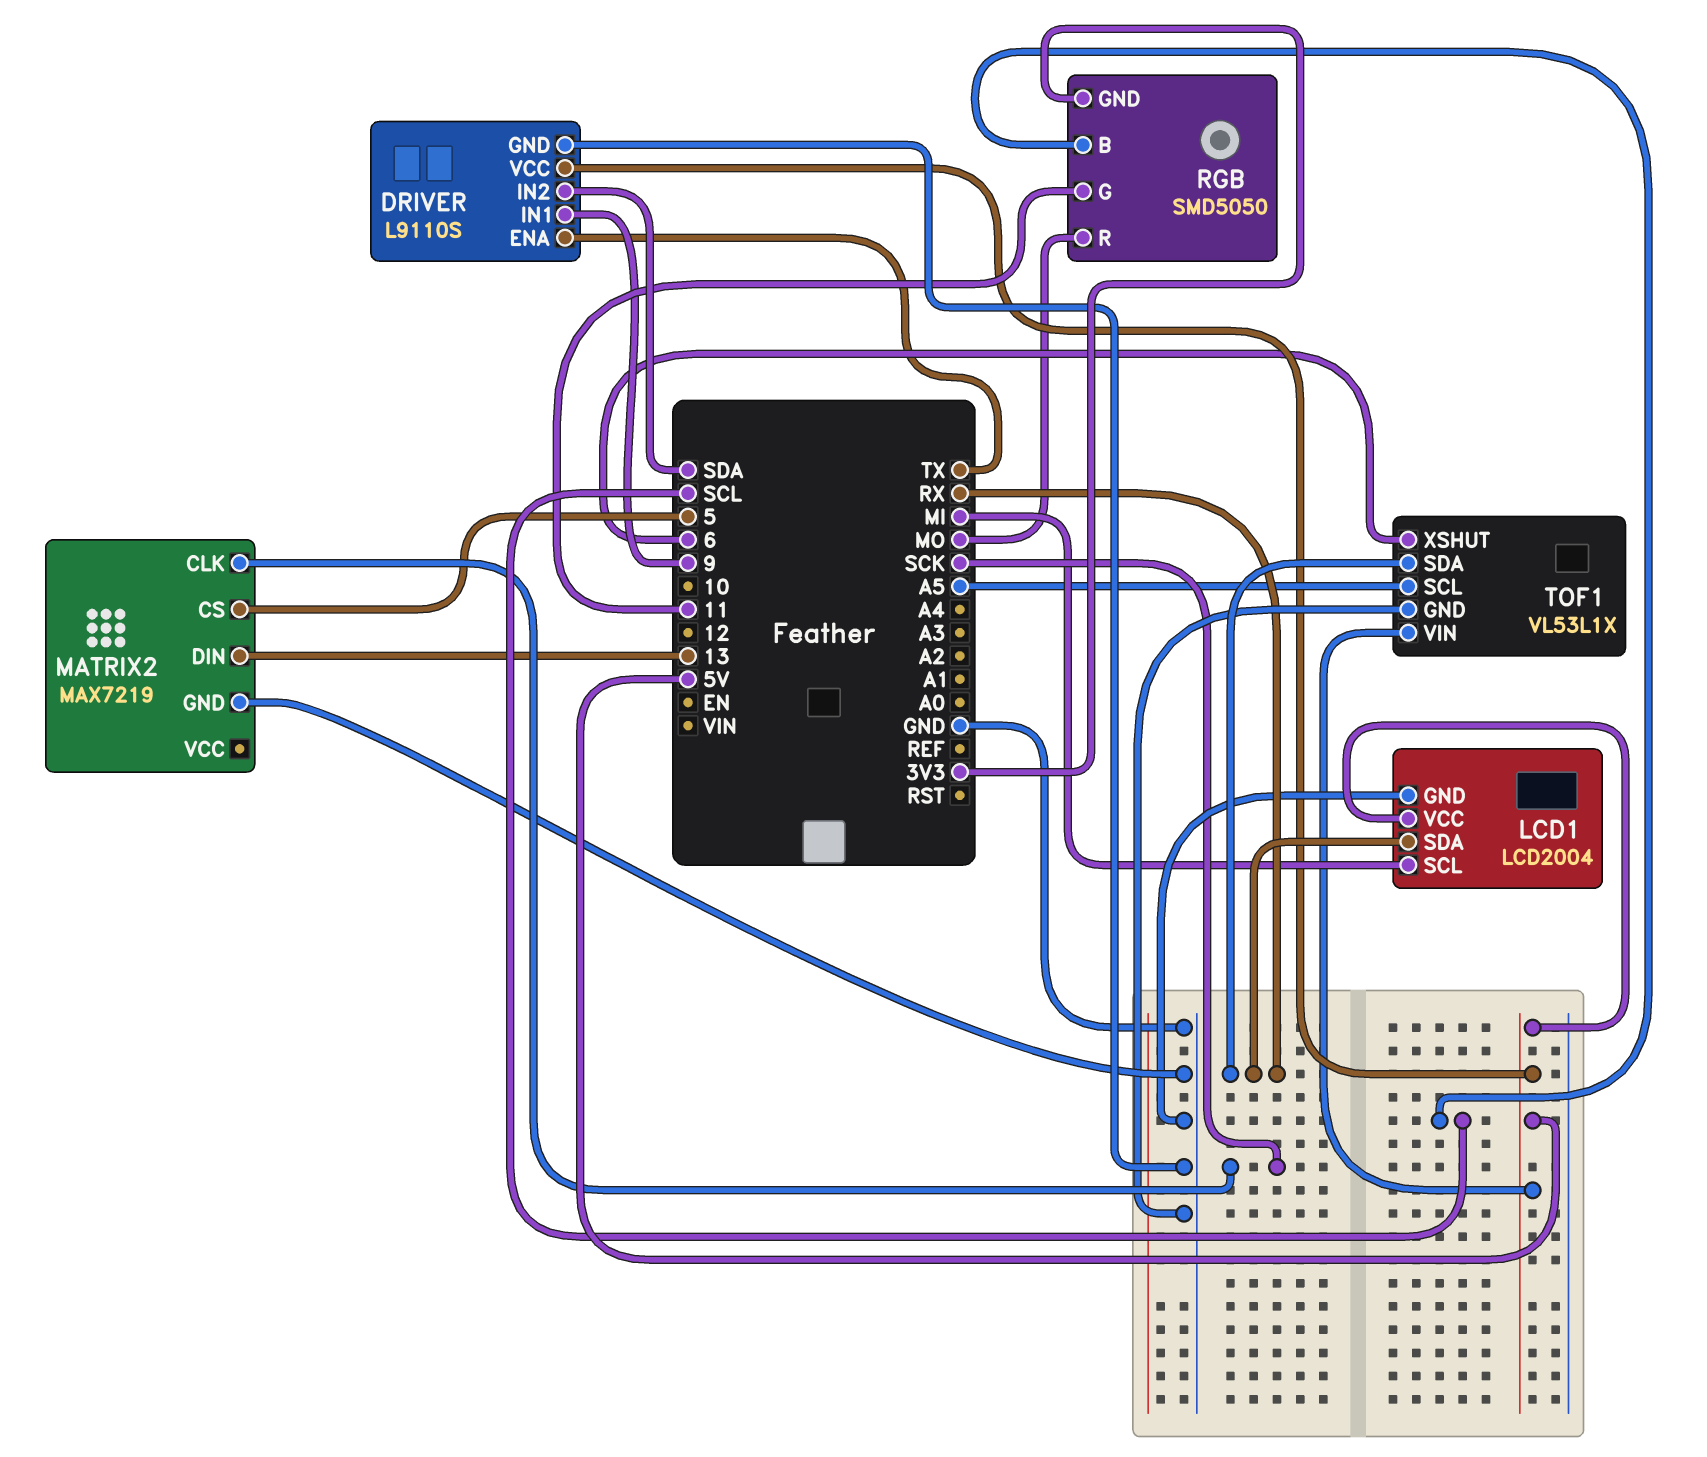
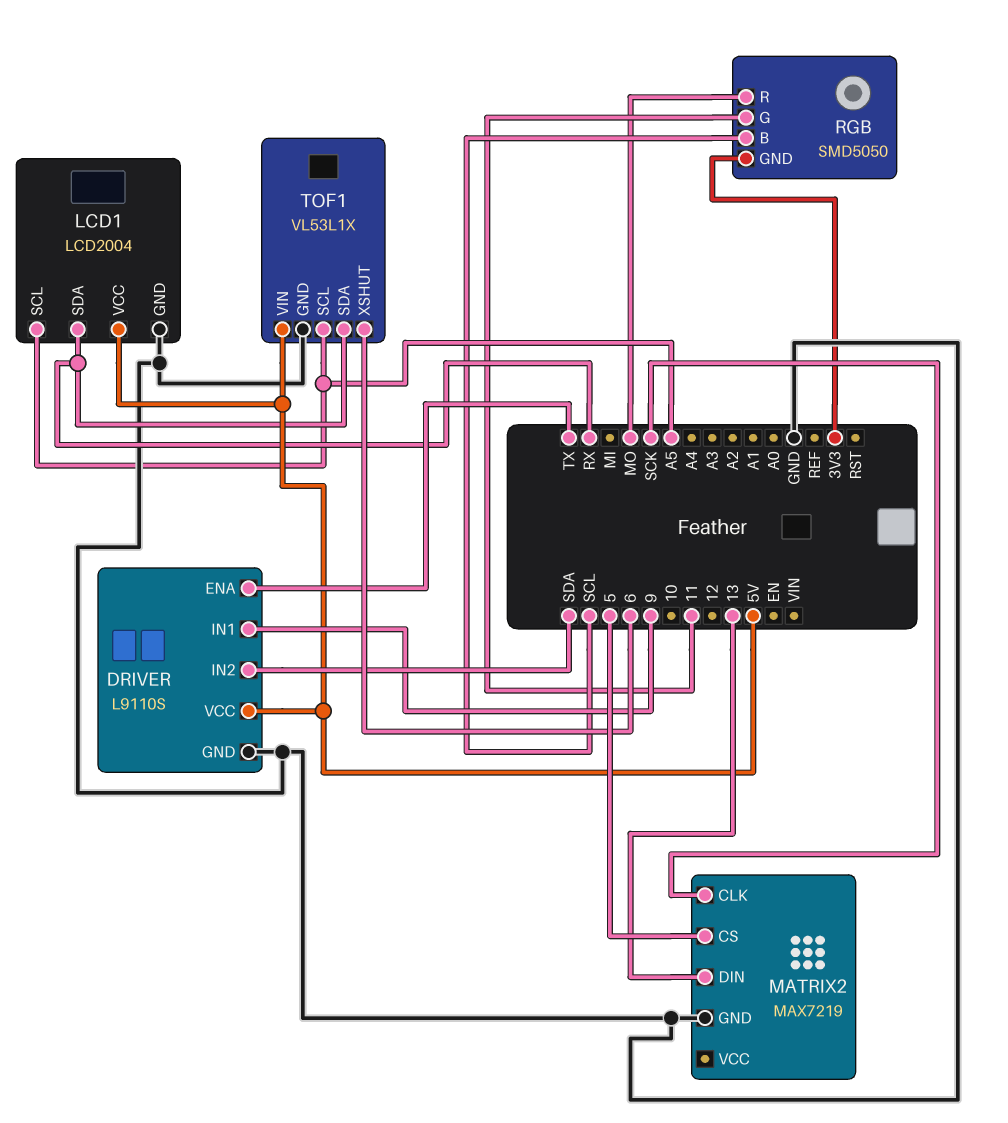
LCD1 pin SCL: MI -> A5

